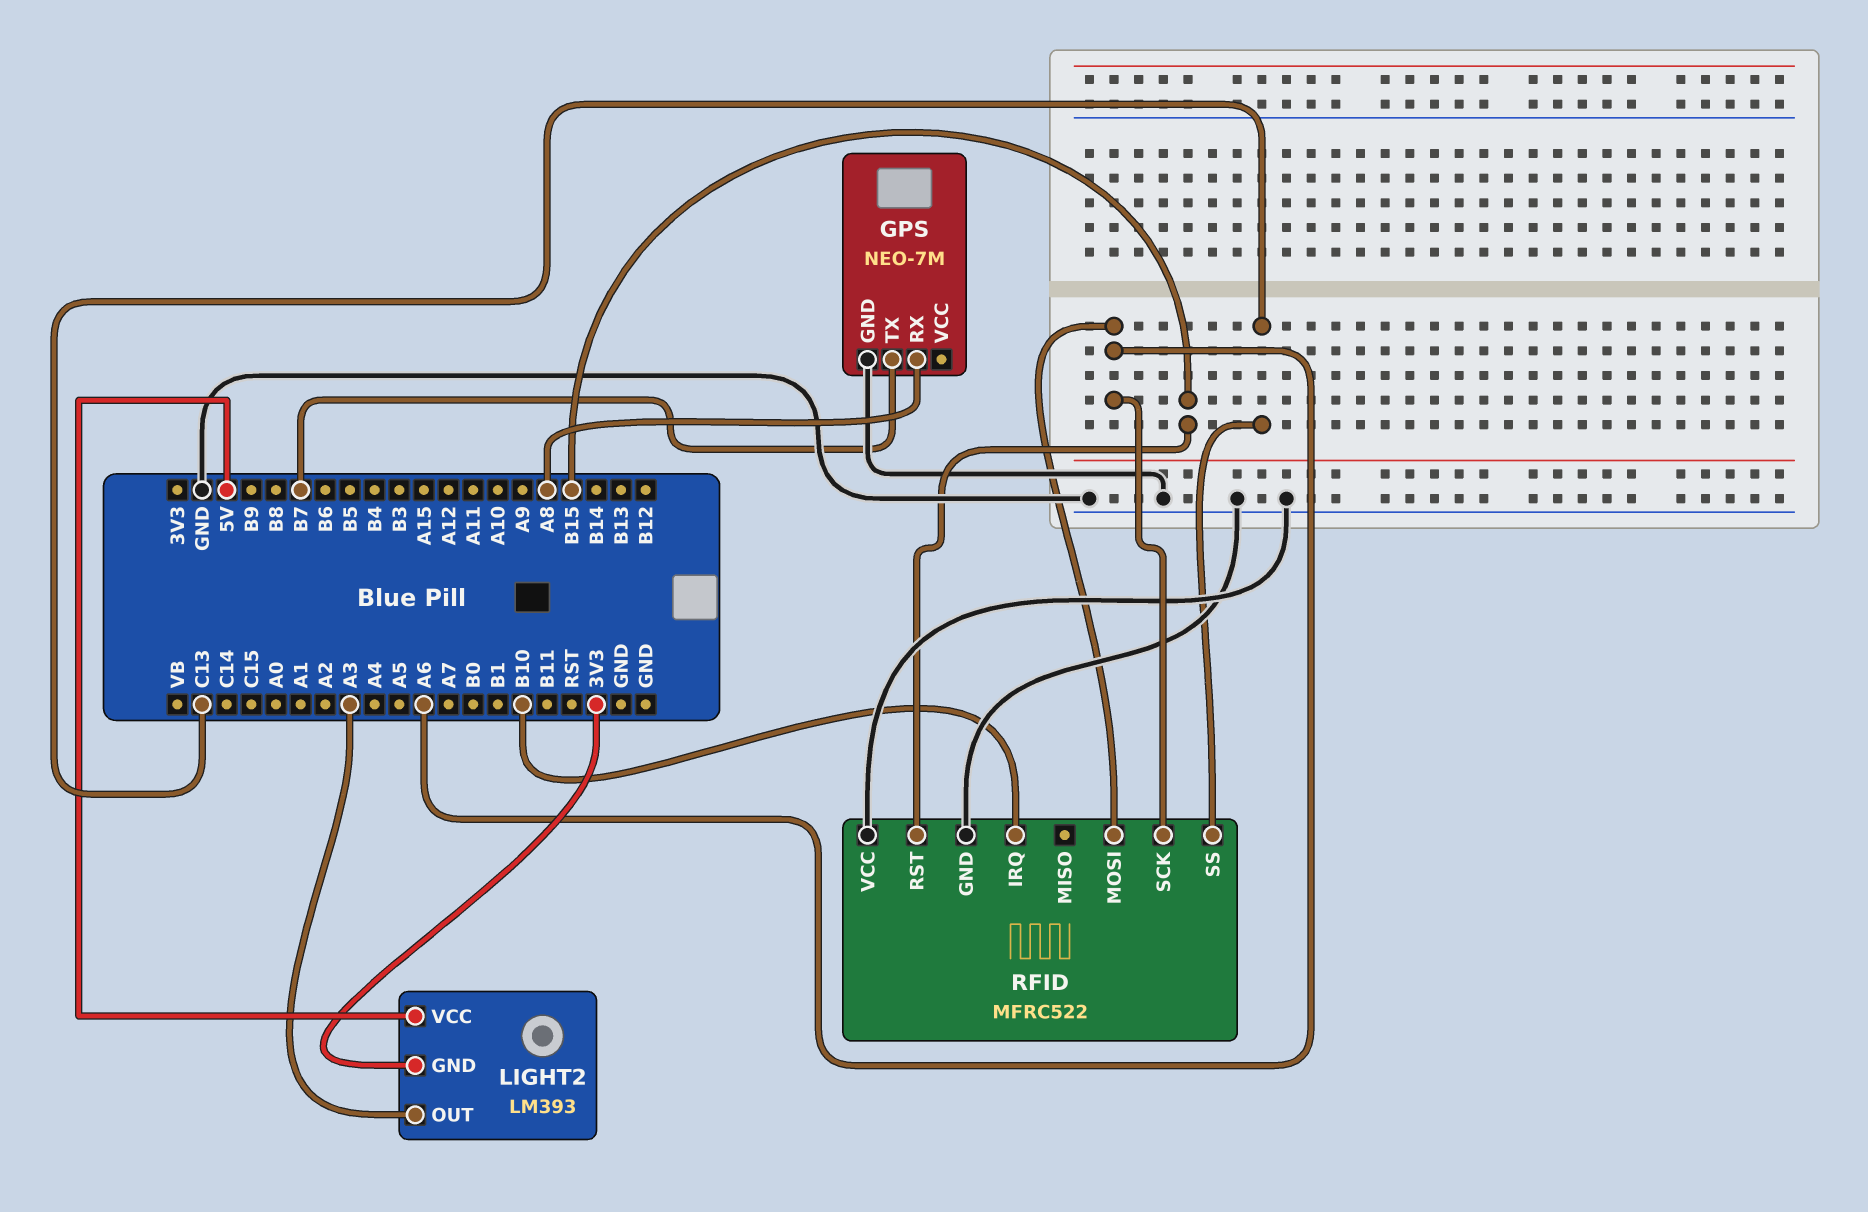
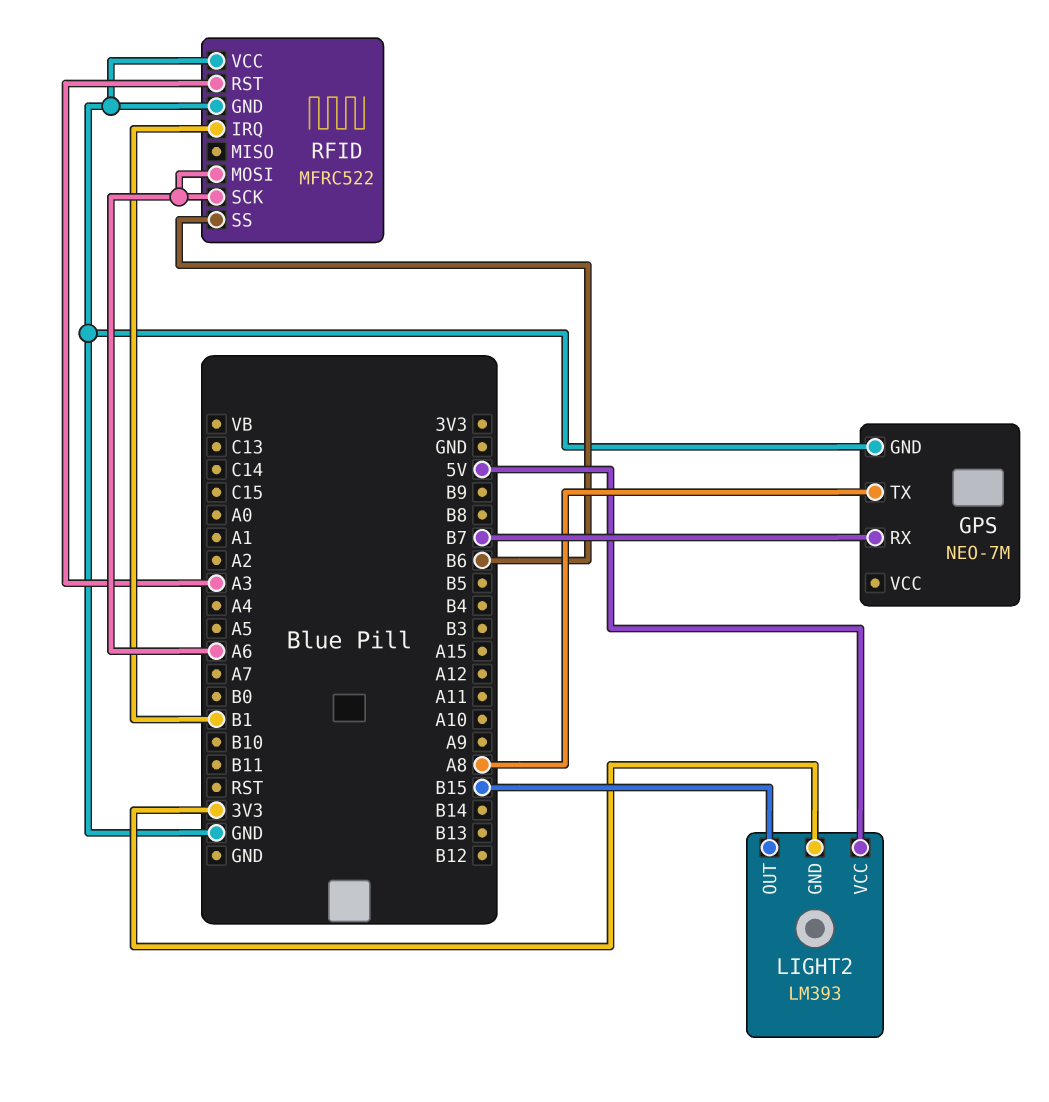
GPS pin RX: A8 -> B7
GPS pin TX: B7 -> A8
LIGHT2 pin OUT: A3 -> B15
RFID pin IRQ: B10 -> B1
RFID pin RST: B15 -> A3
RFID pin SS: C13 -> B6

